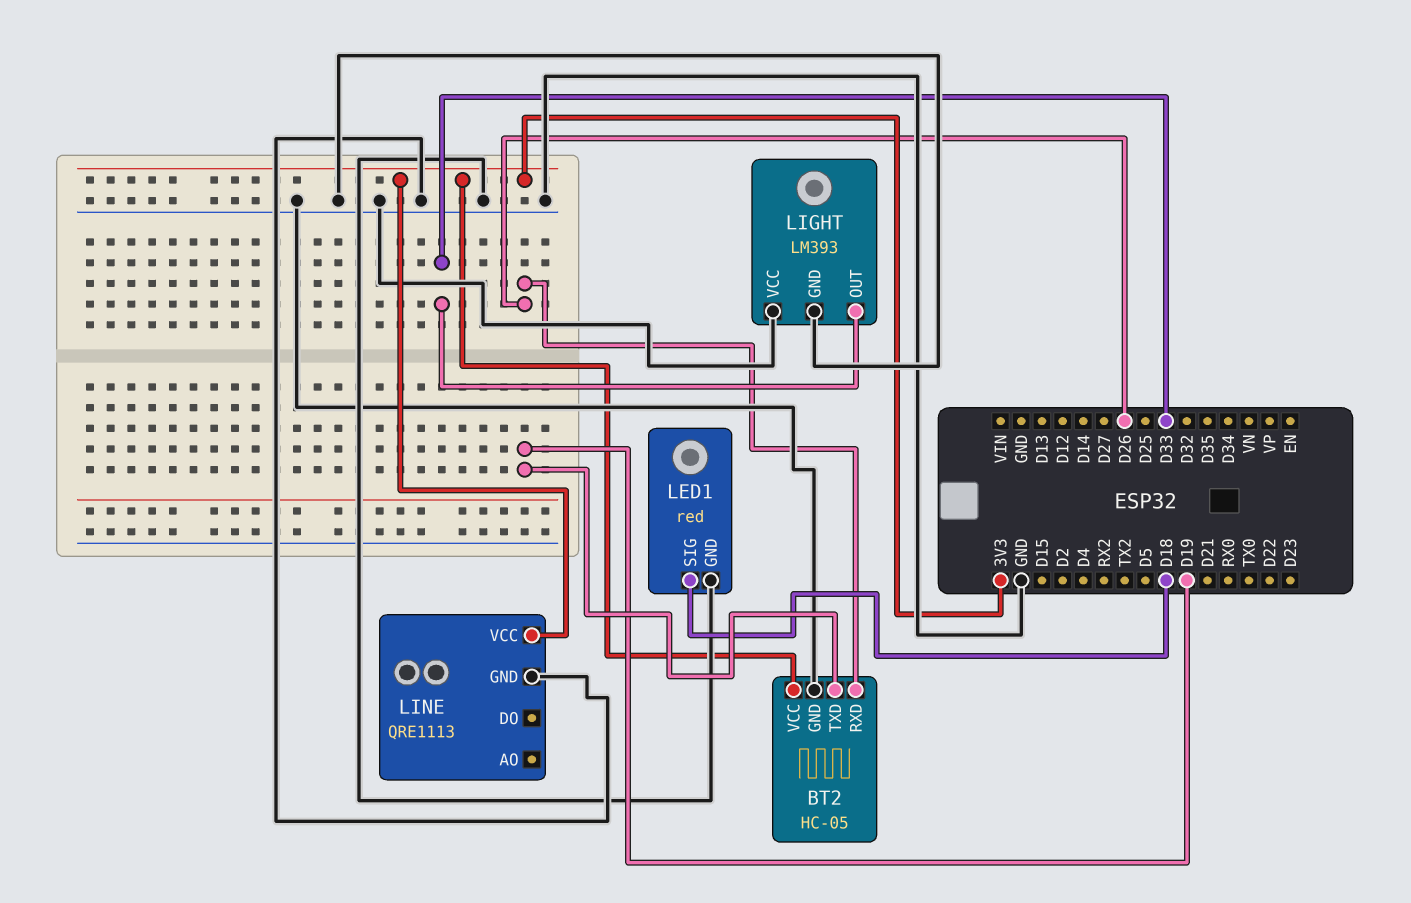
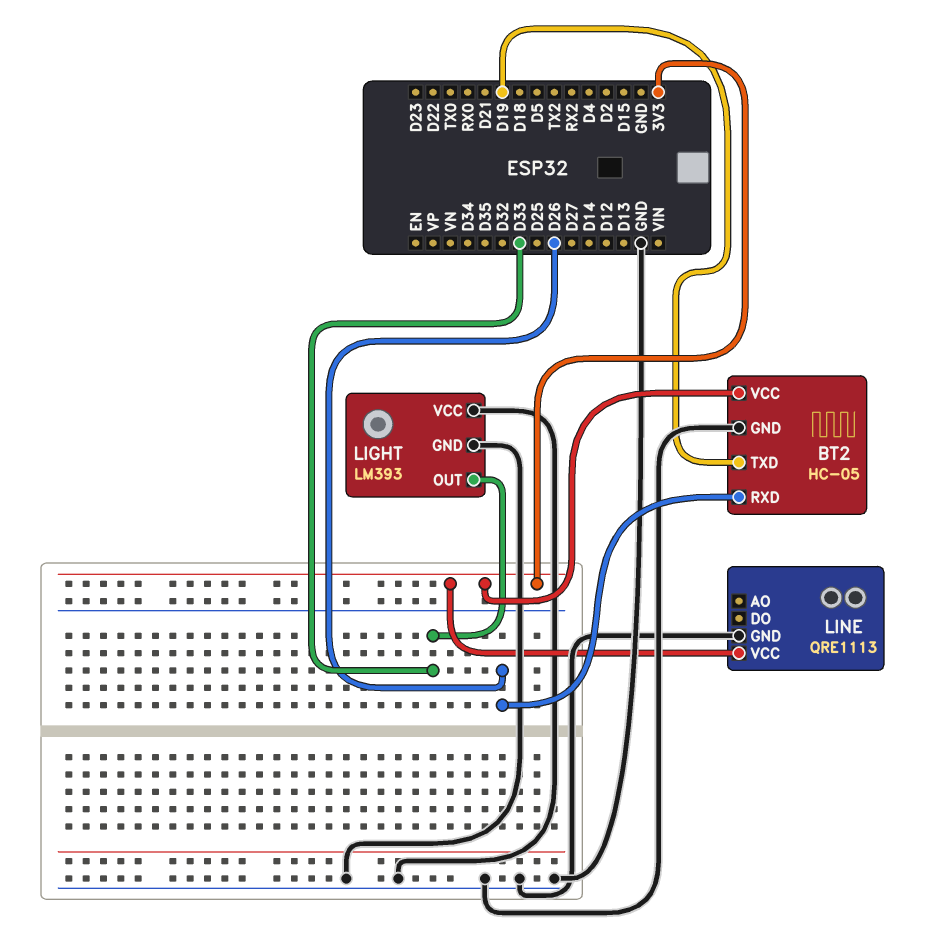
LED1: red -> none
LED1 pin GND: GND -> none
LED1 pin SIG: D18 -> none

